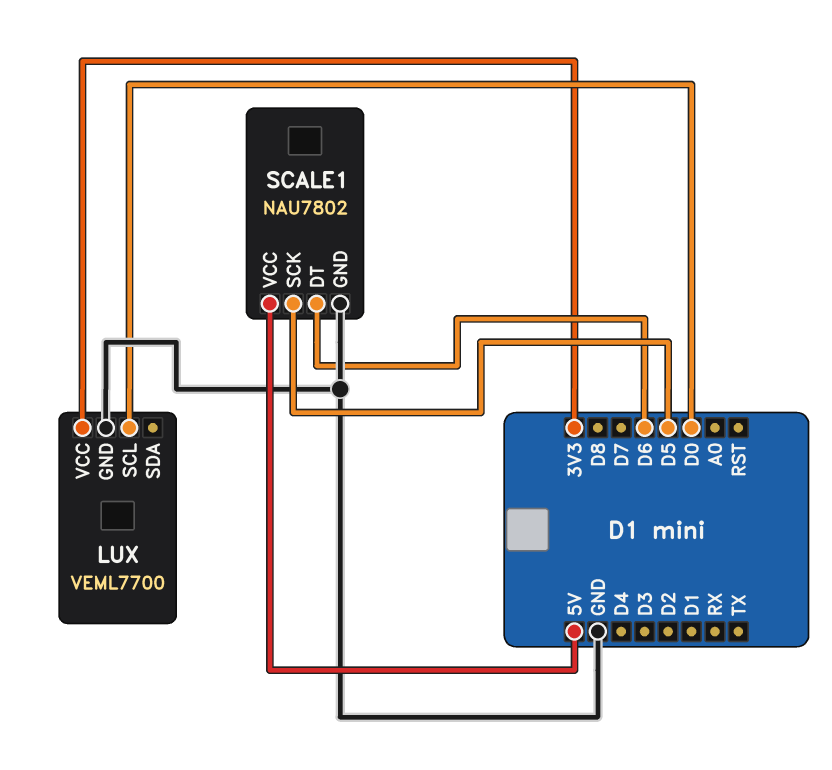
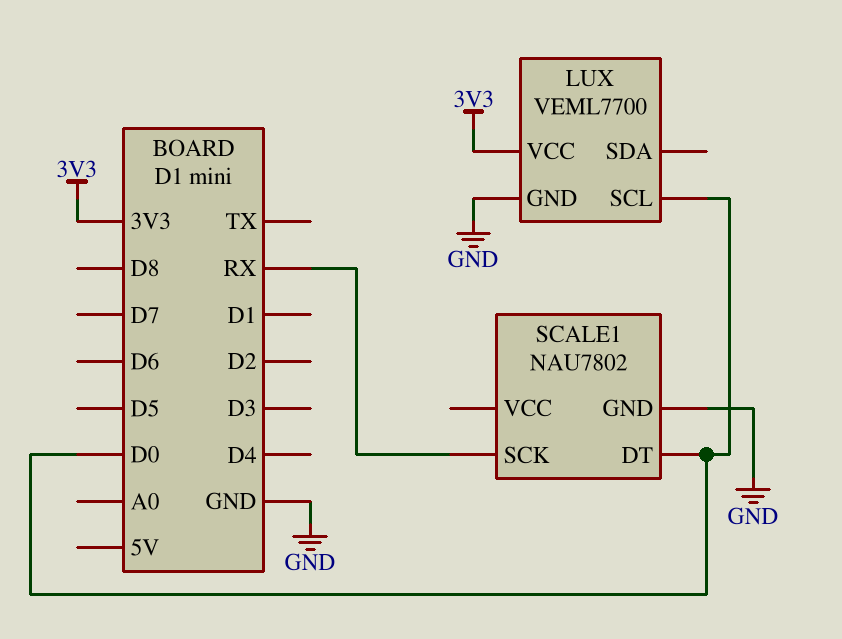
SCALE1 pin DT: D6 -> D0
SCALE1 pin SCK: D5 -> RX
SCALE1 pin VCC: 5V -> none

